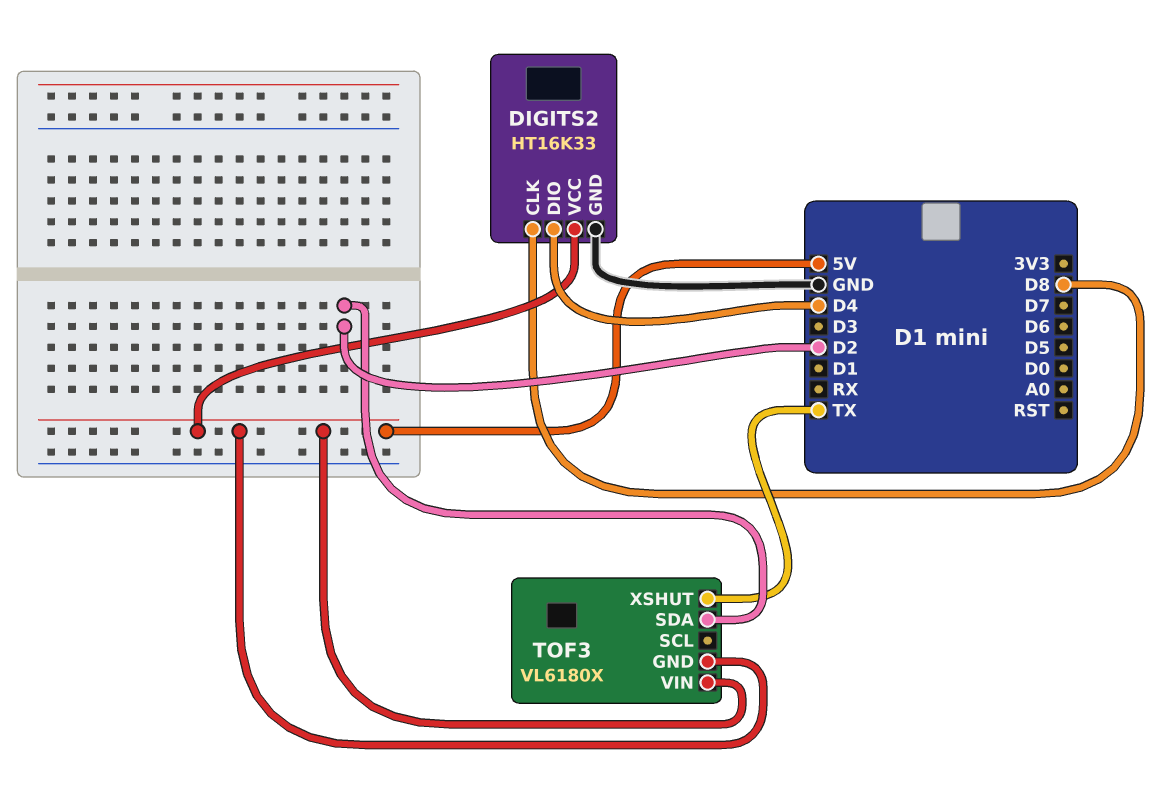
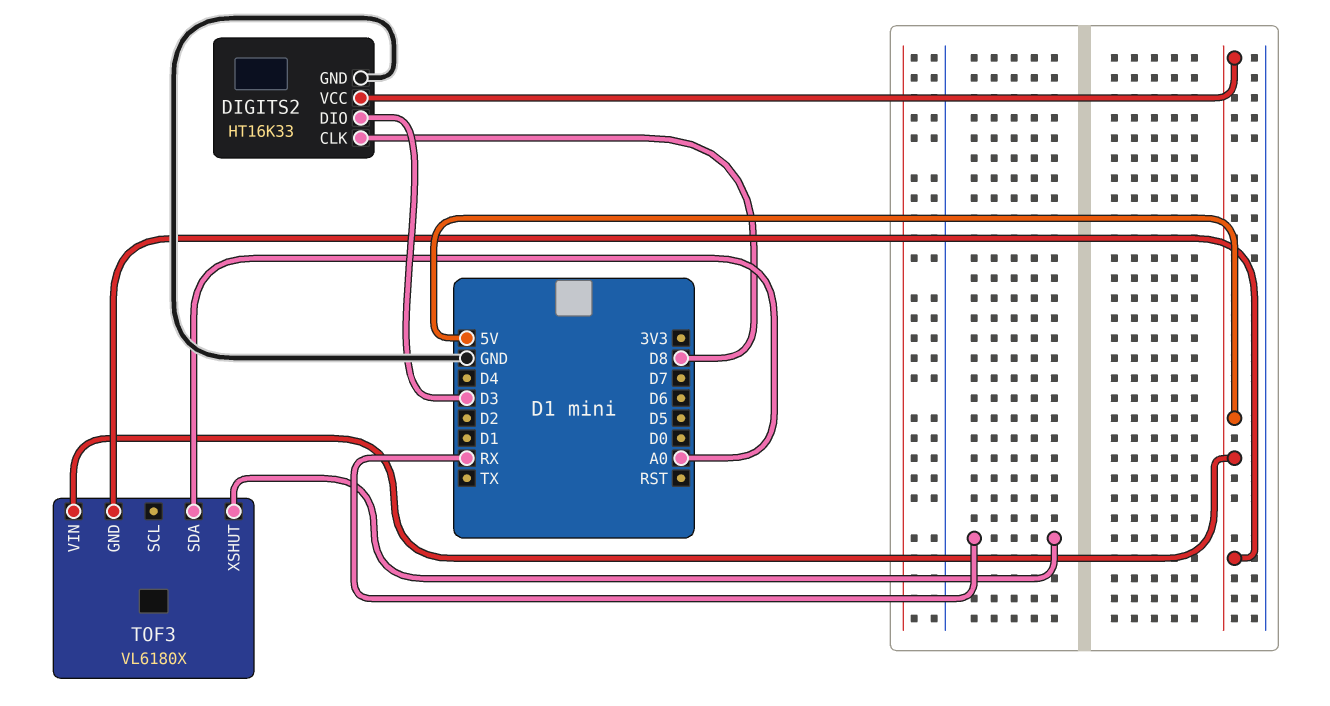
DIGITS2 pin DIO: D4 -> D3
TOF3 pin SDA: D2 -> A0
TOF3 pin XSHUT: TX -> RX

